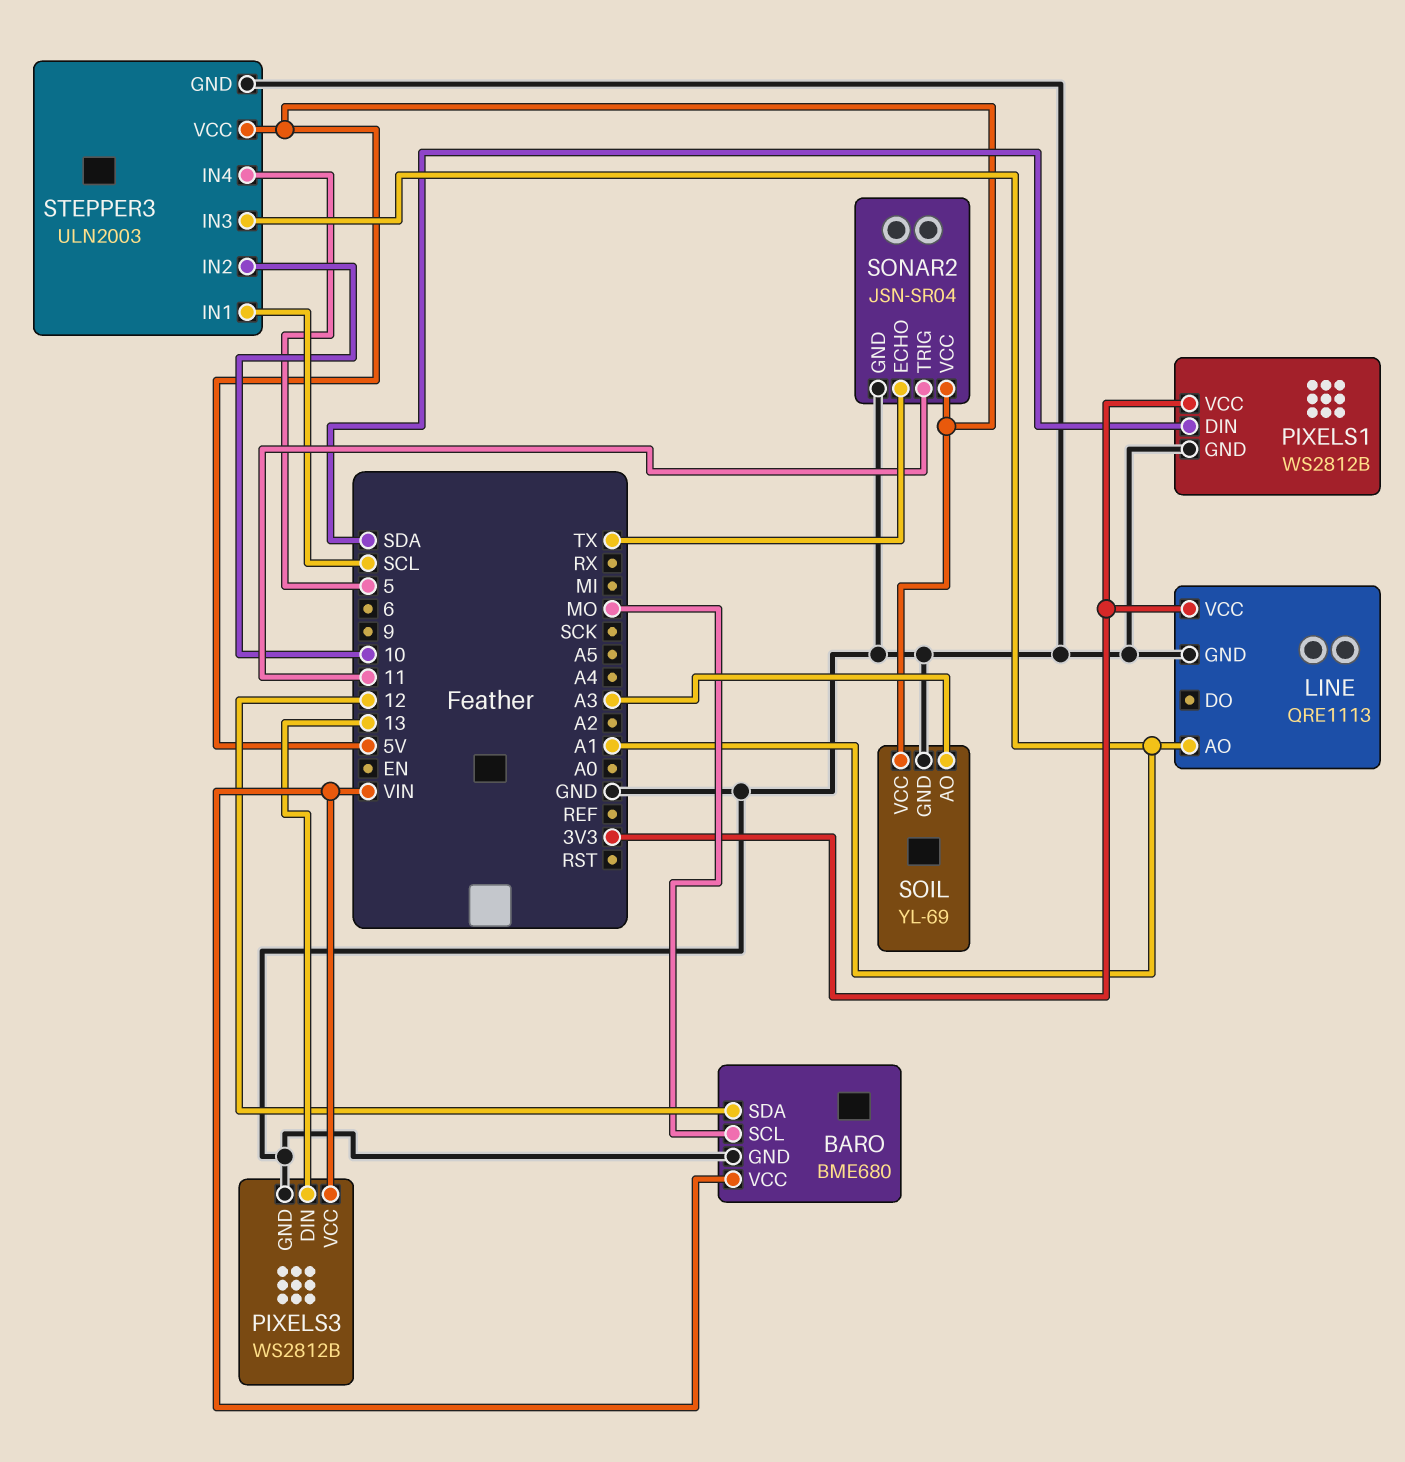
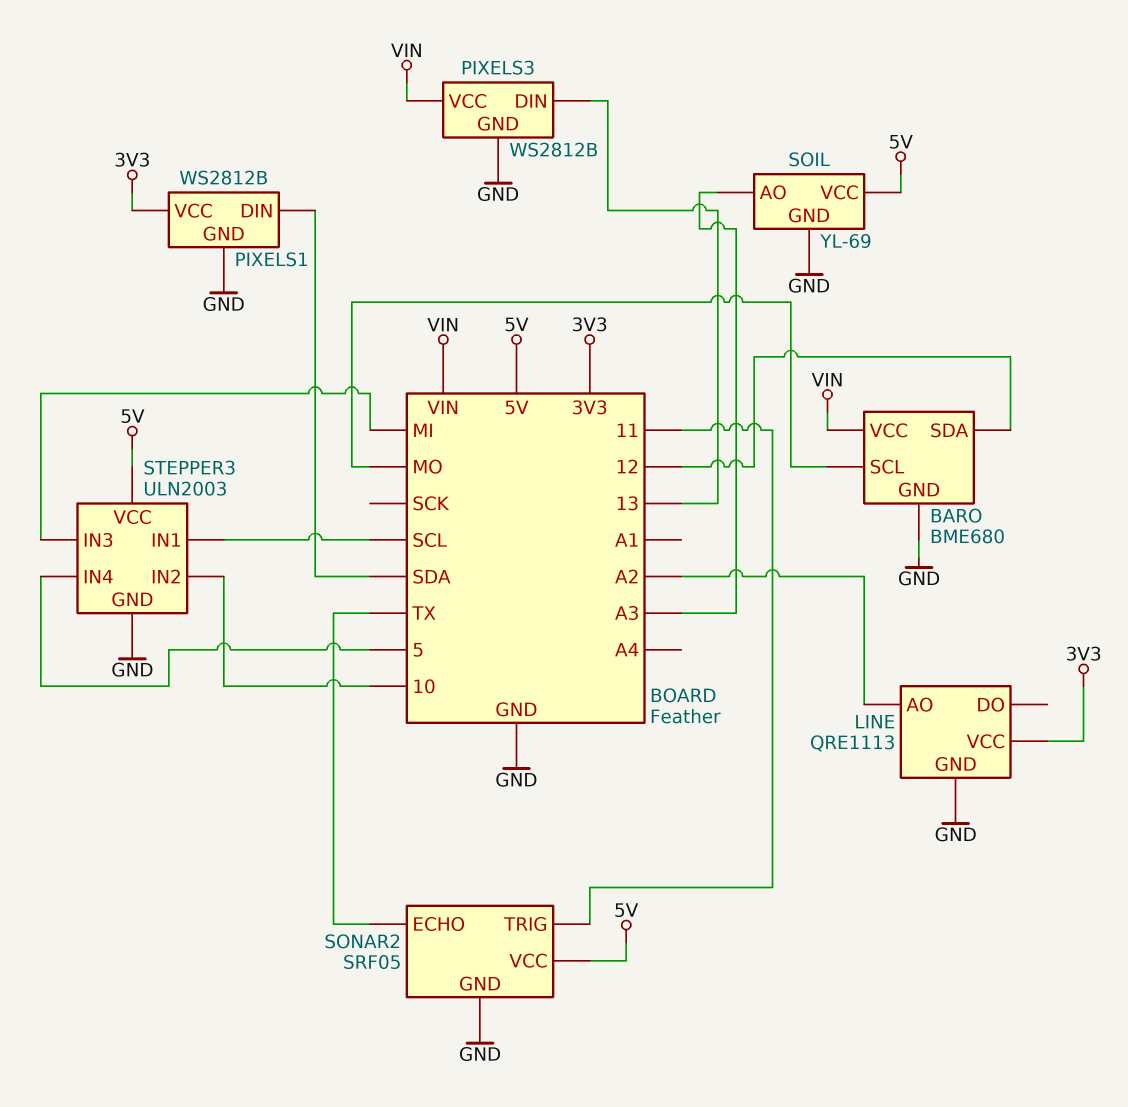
LINE pin AO: A1 -> A2
SONAR2: JSN-SR04 -> SRF05
STEPPER3 pin IN3: A1 -> MI

